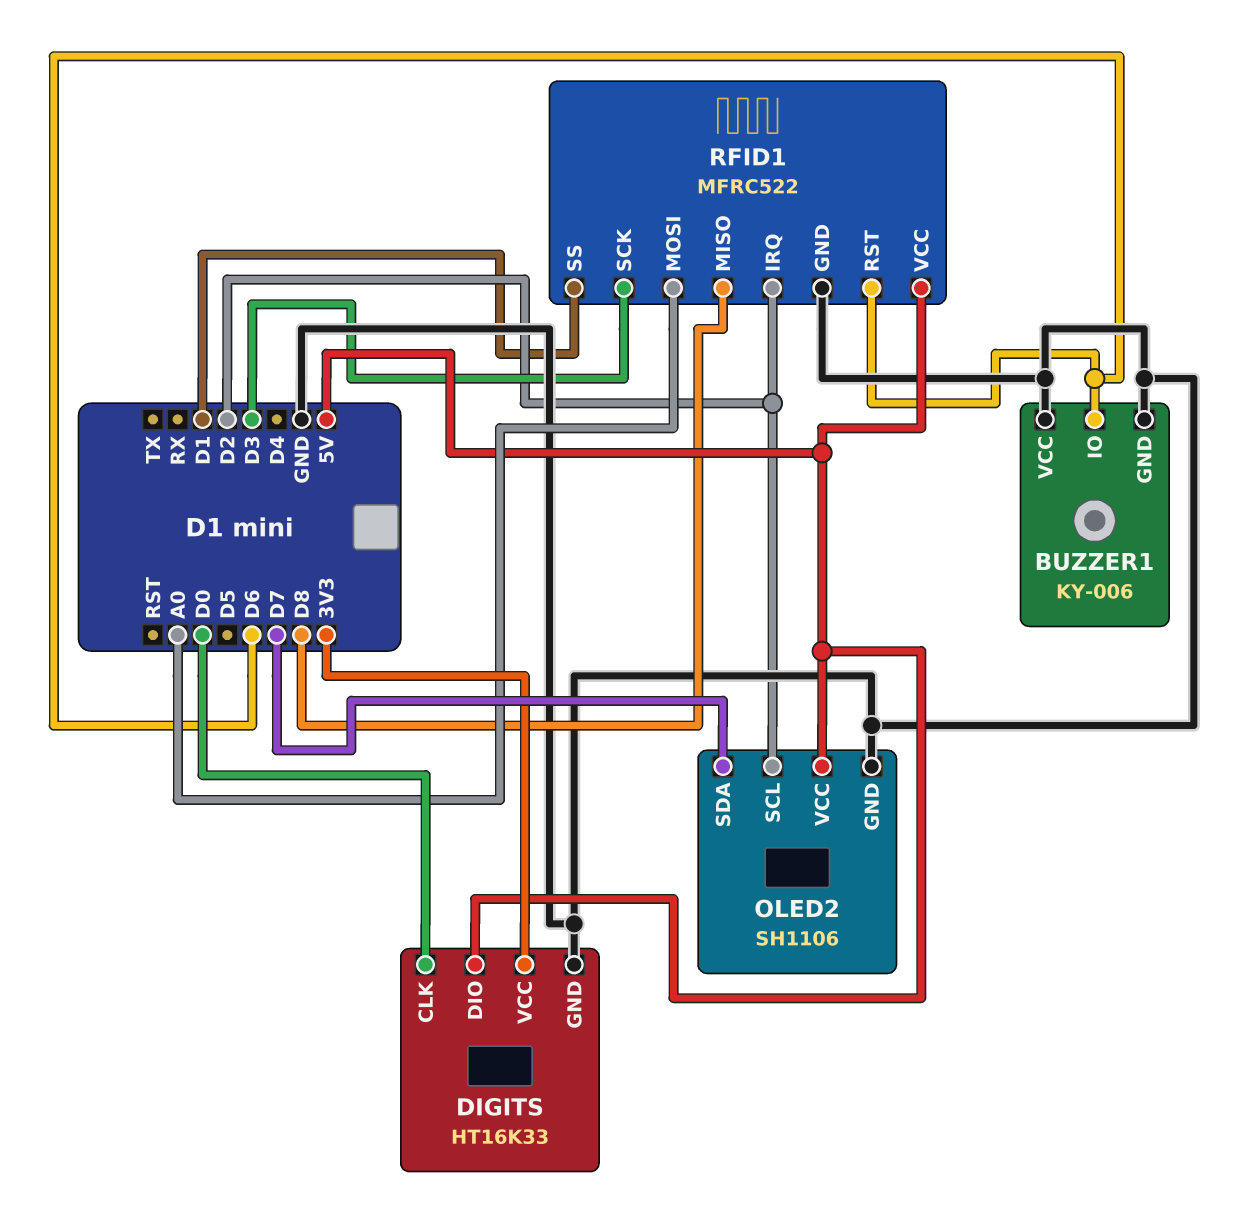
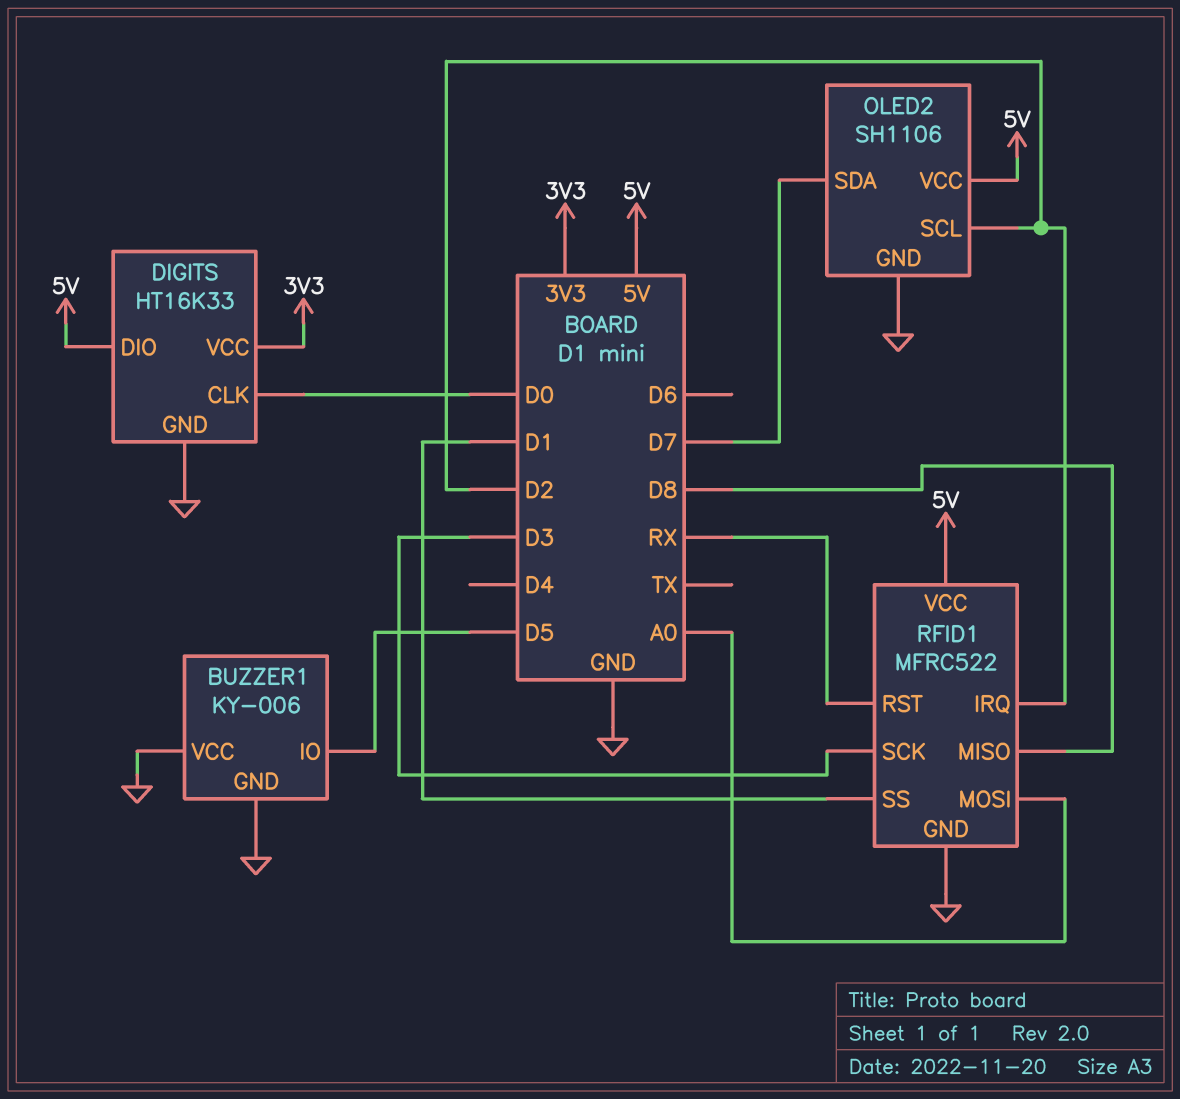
BUZZER1 pin IO: D6 -> D5
RFID1 pin RST: D6 -> RX

